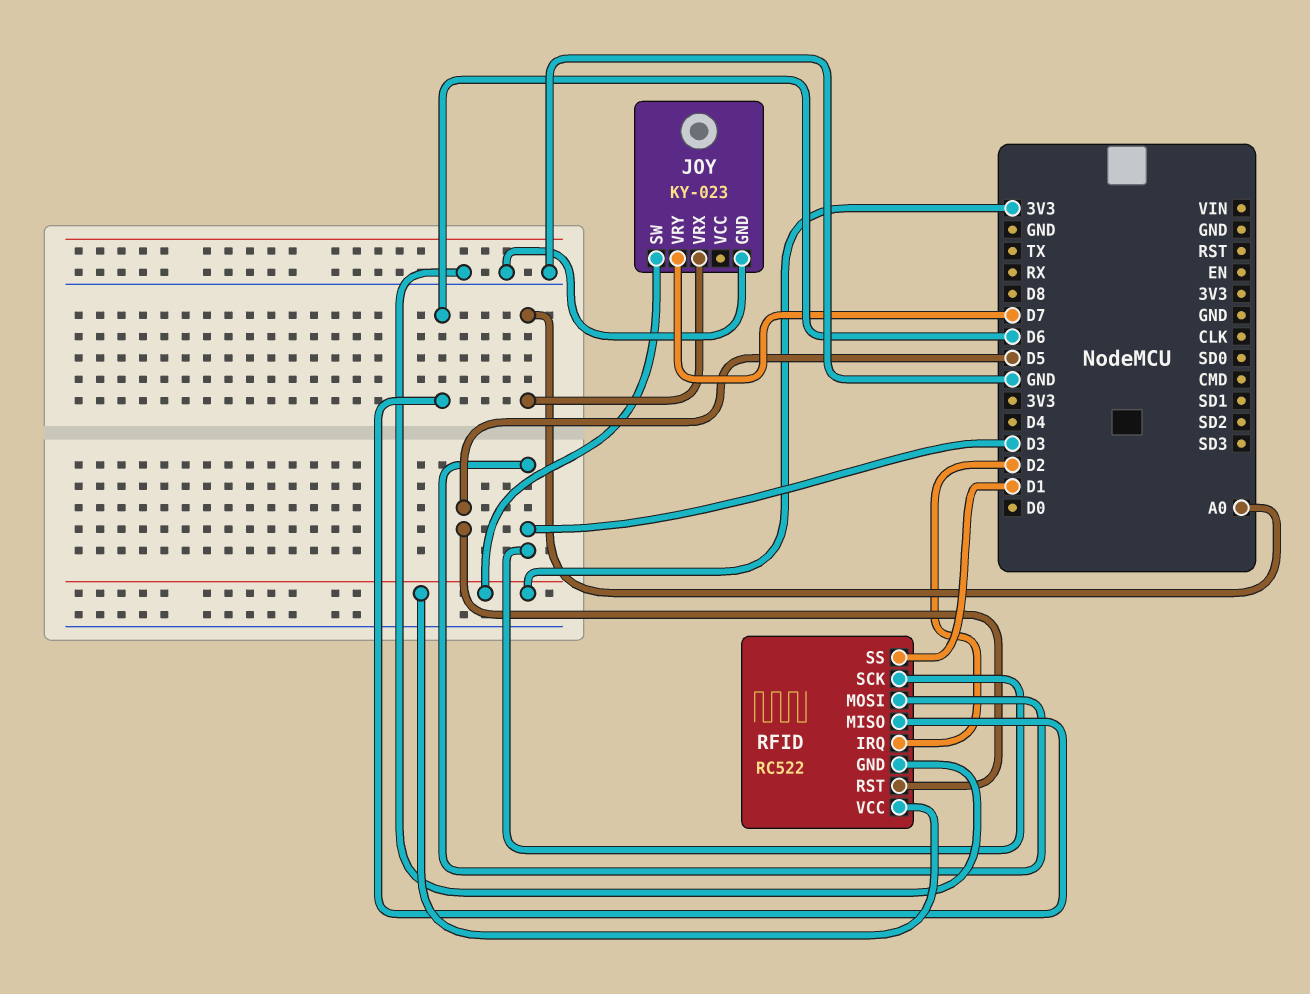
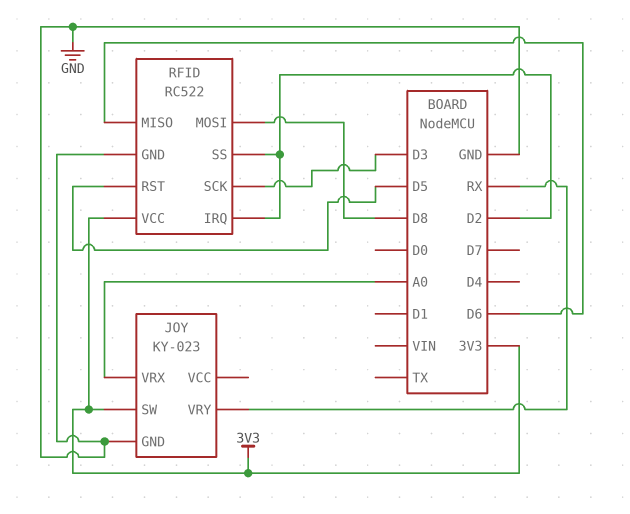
JOY pin VRY: D7 -> RX
RFID pin MOSI: D3 -> D8
RFID pin SS: D1 -> D2

